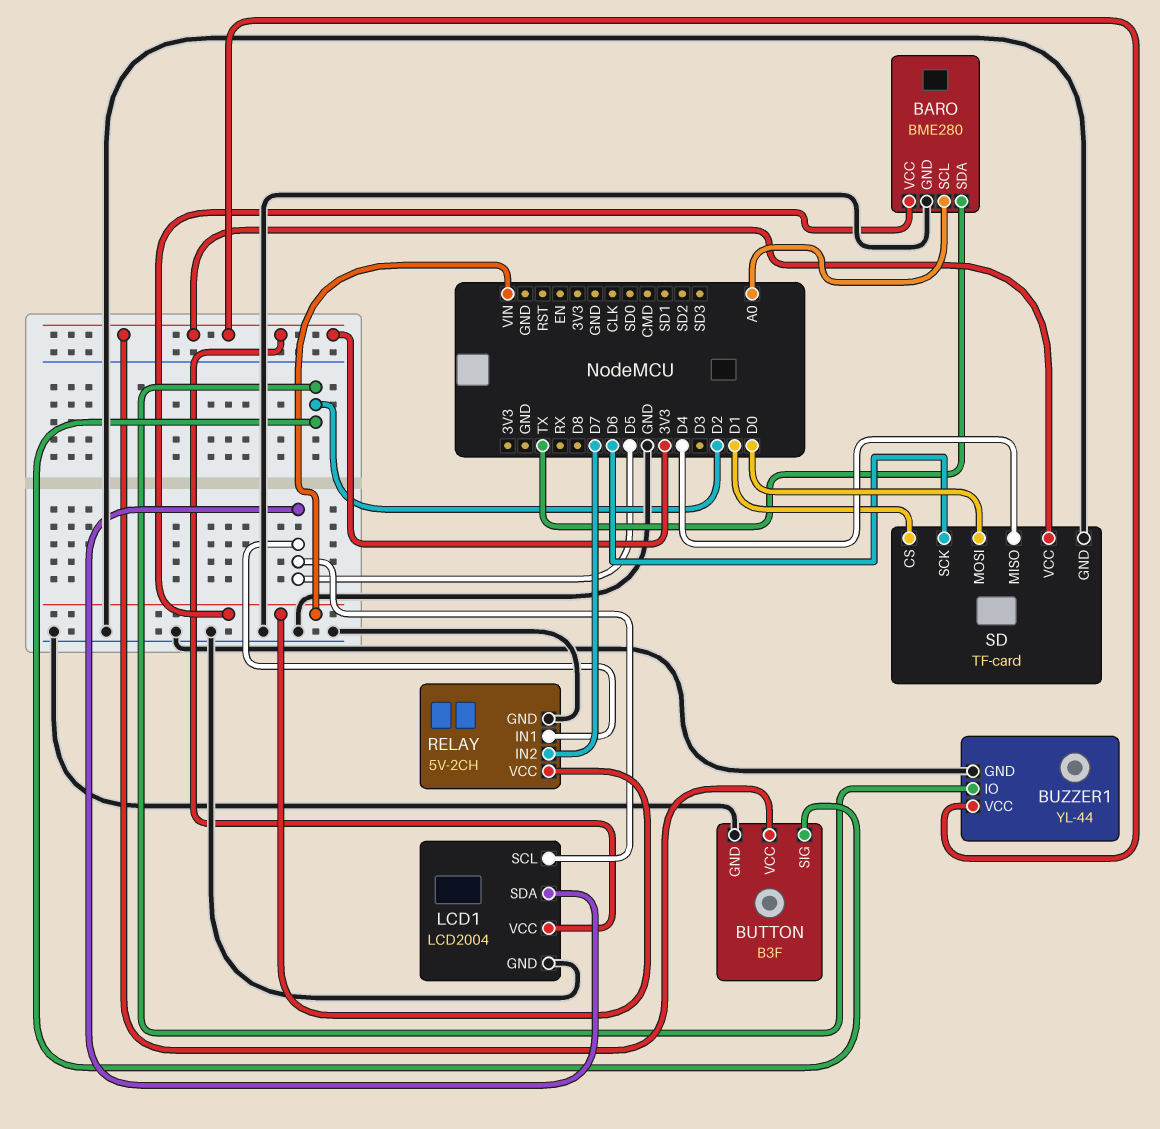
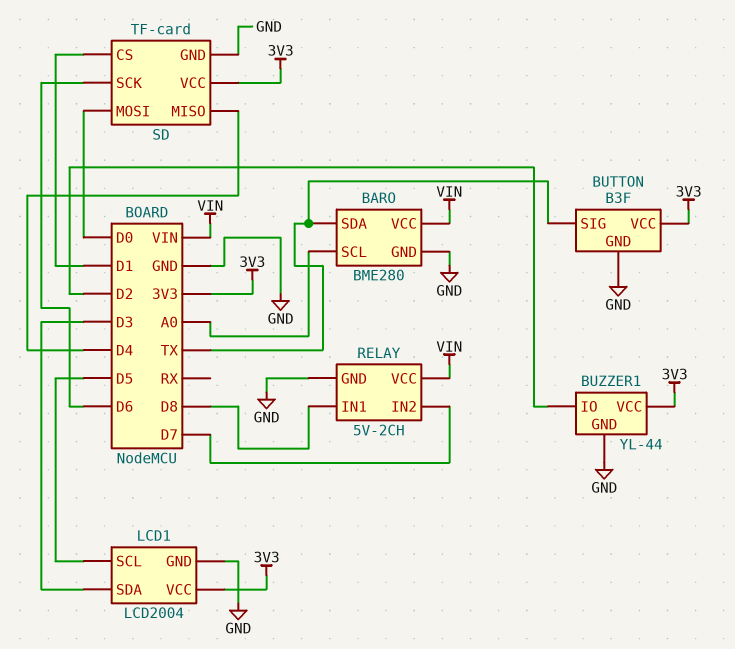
BUTTON pin SIG: D2 -> TX
LCD1 pin SDA: D5 -> D3
RELAY pin IN1: D5 -> D8

